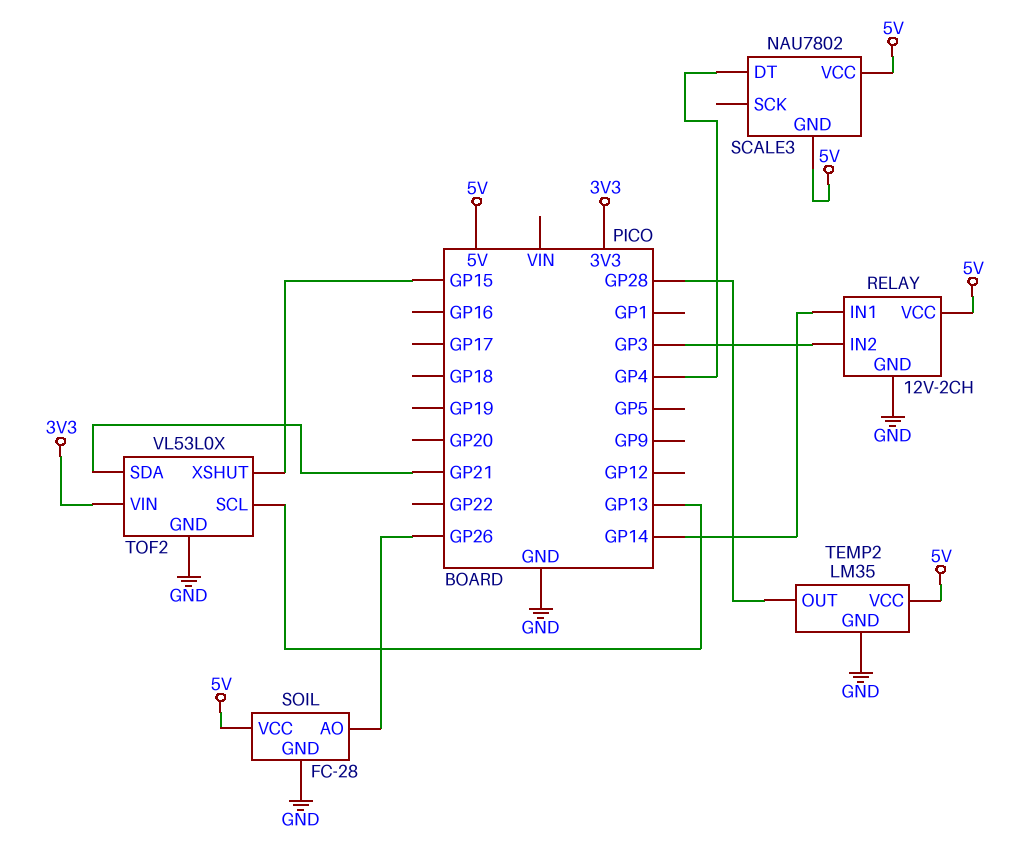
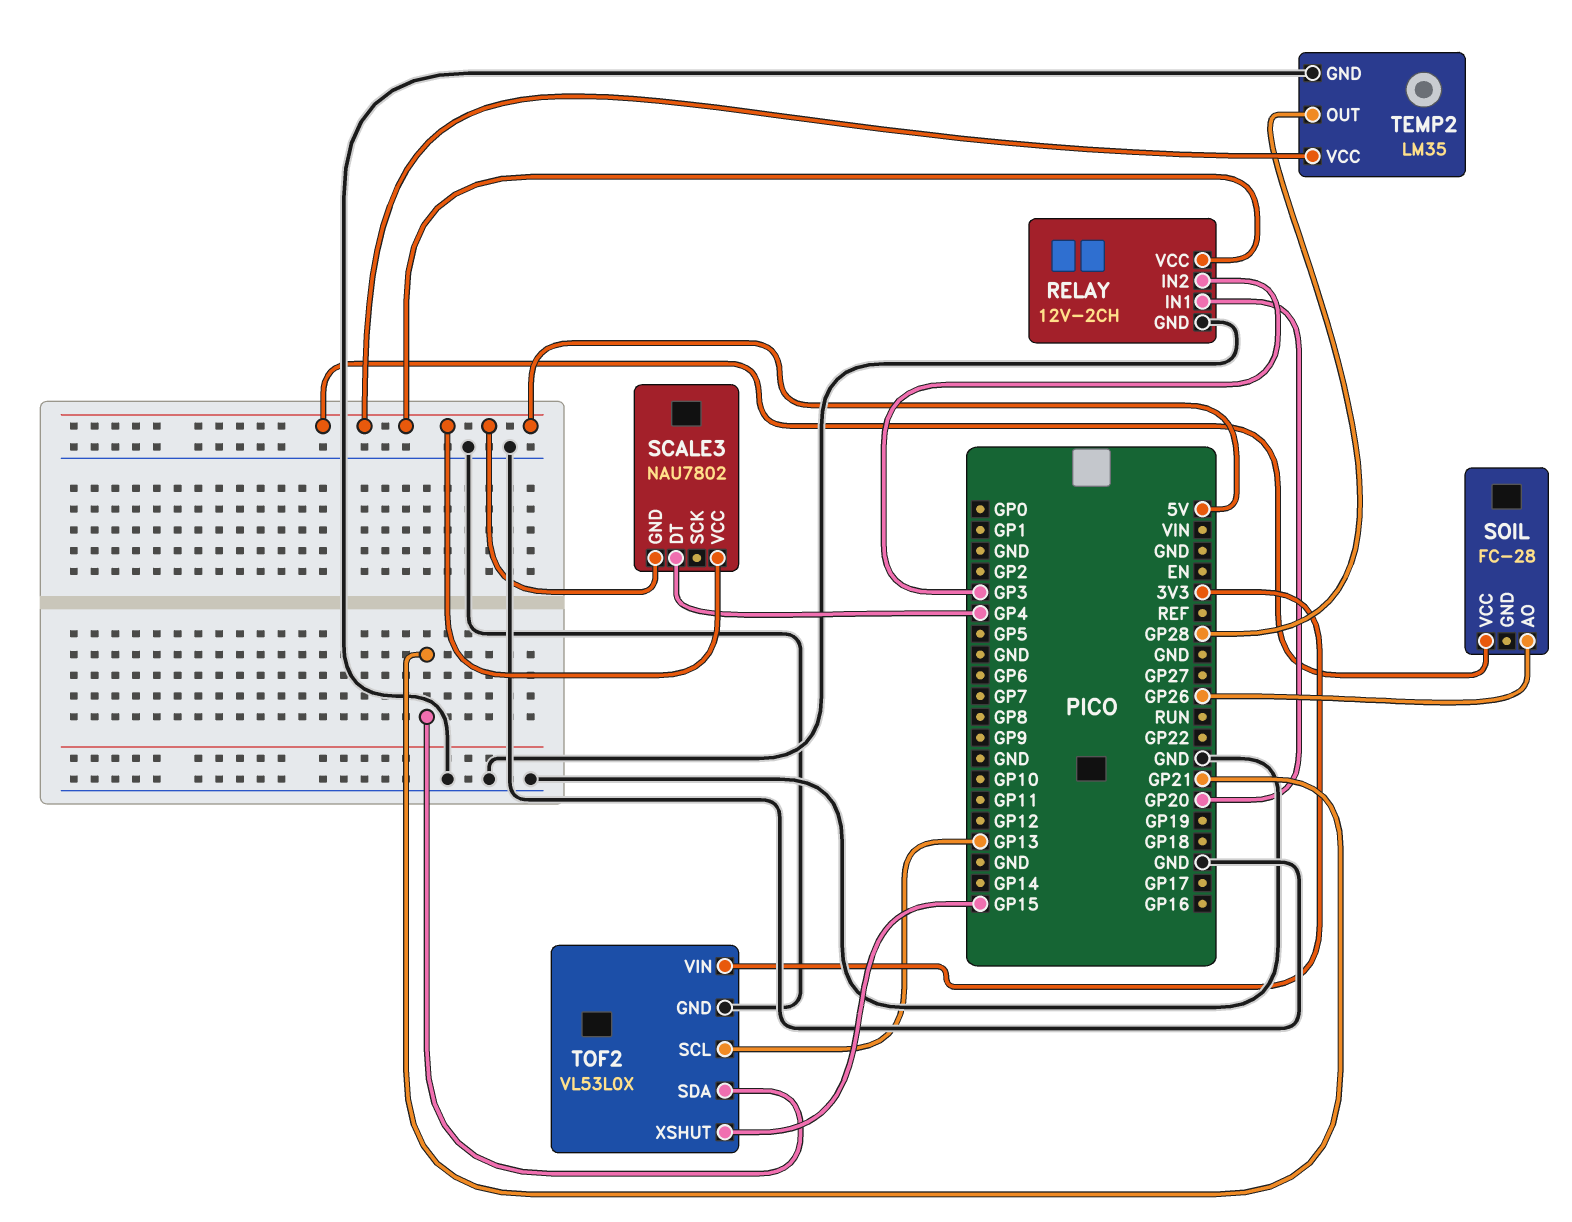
RELAY pin IN1: GP14 -> GP20
SOIL pin GND: GND -> none

